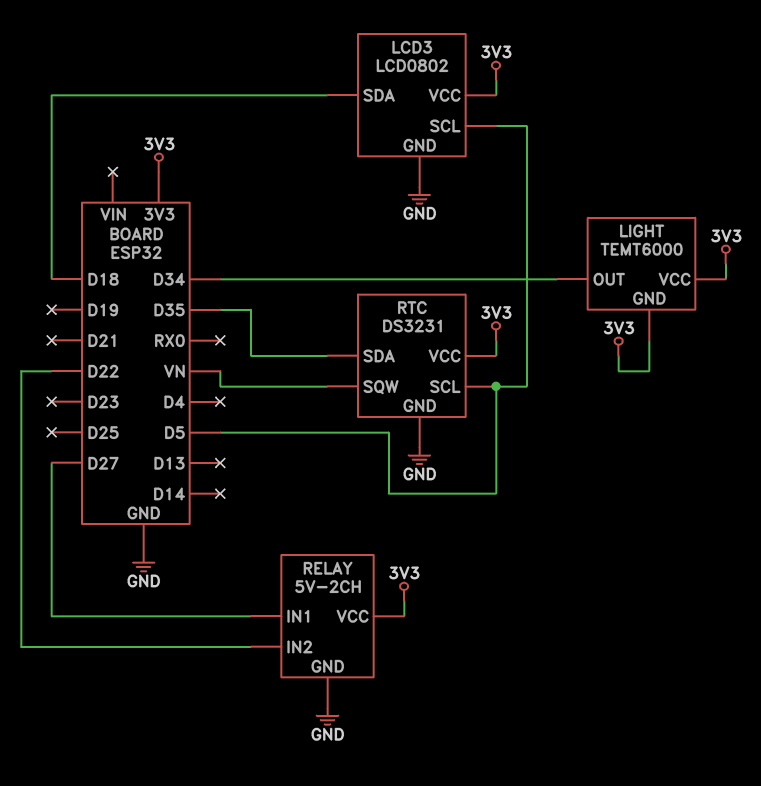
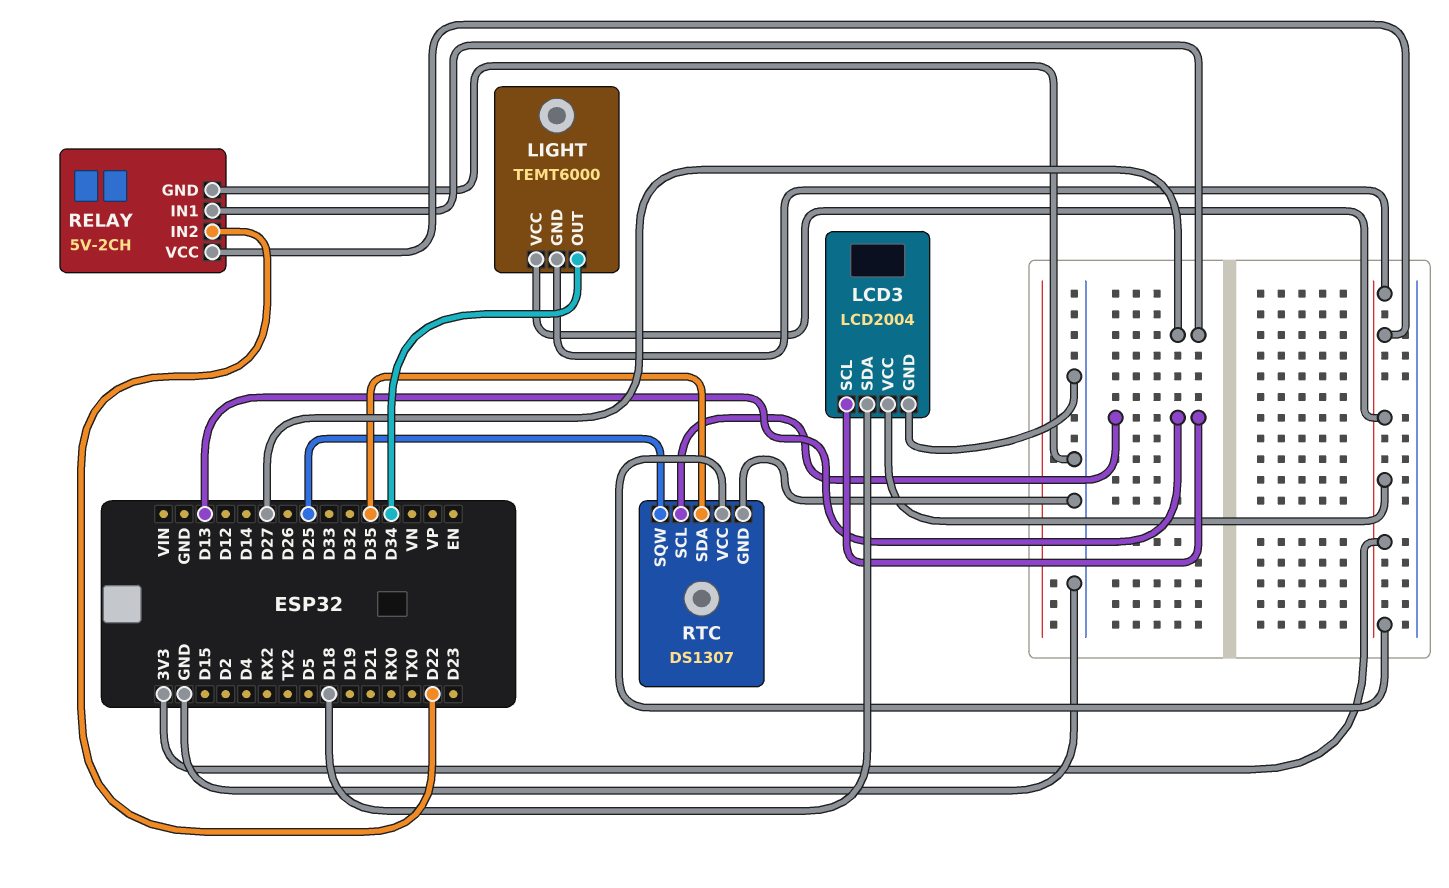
LCD3: LCD0802 -> LCD2004
LCD3 pin SCL: D5 -> D13
RTC: DS3231 -> DS1307
RTC pin SCL: D5 -> D13
RTC pin SQW: VN -> D25

